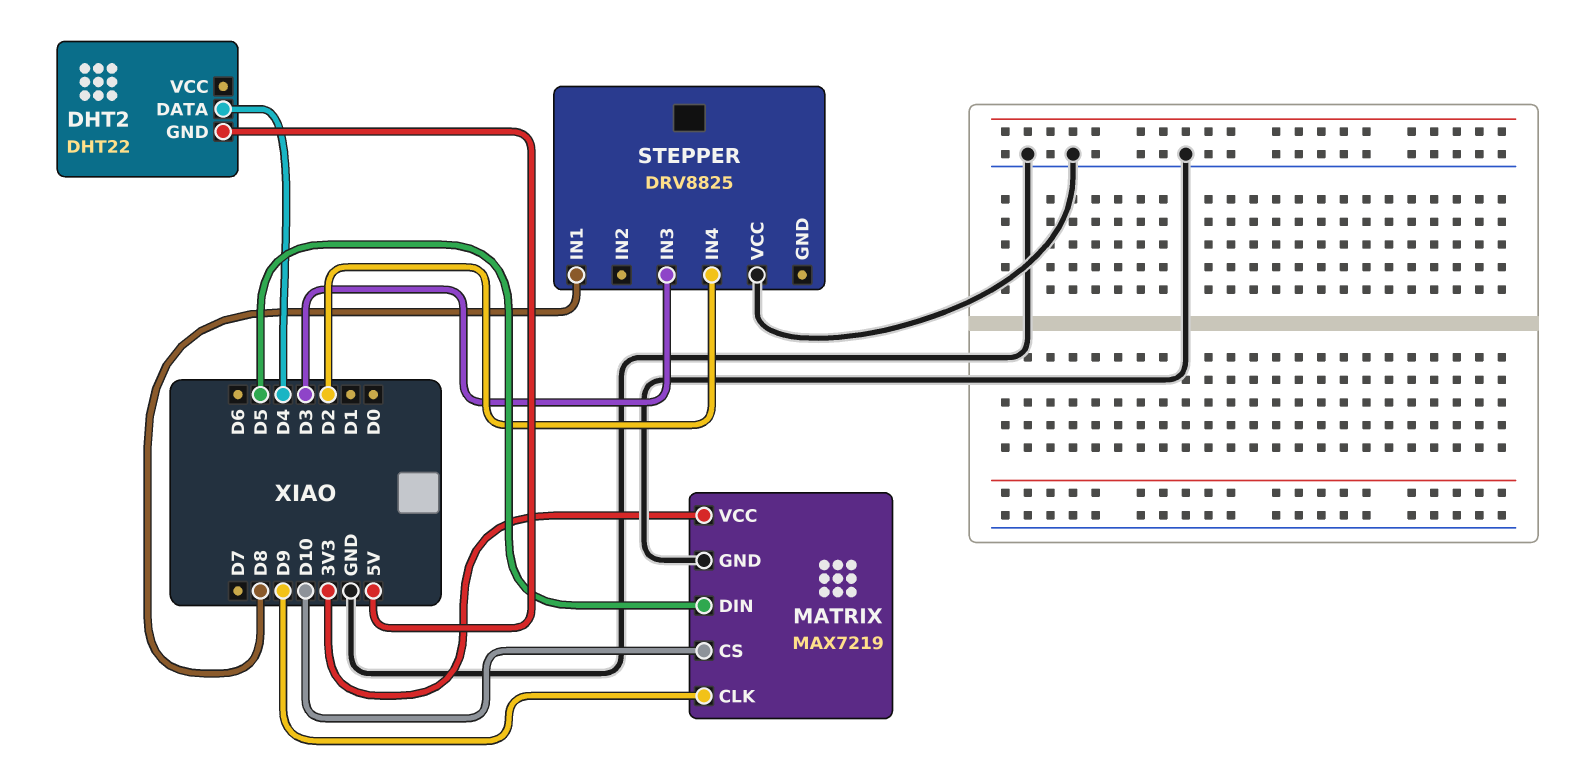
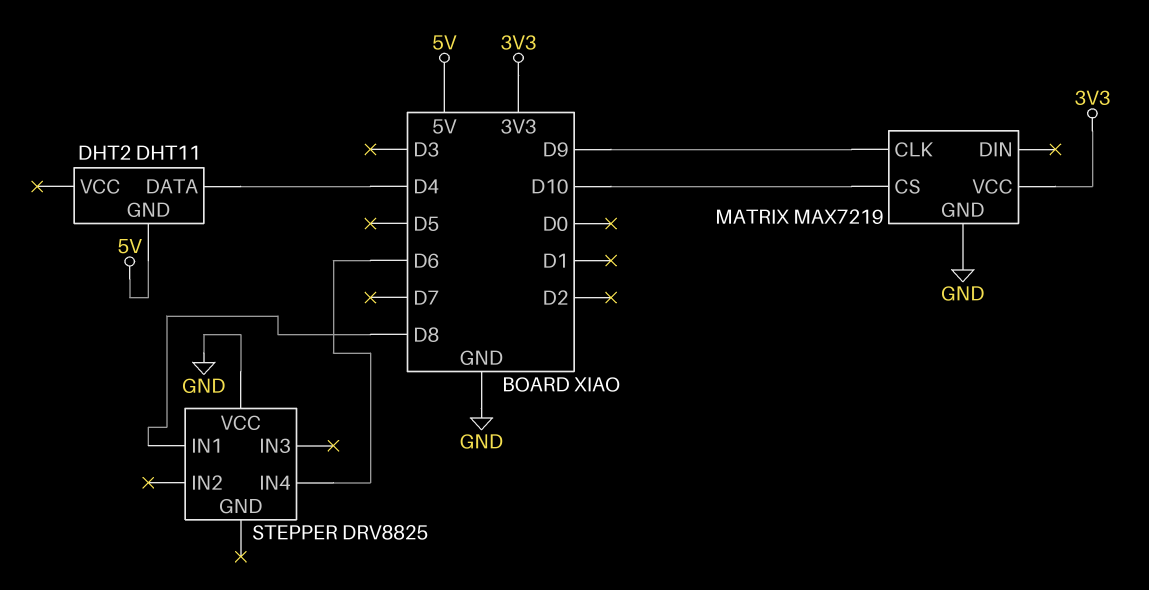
DHT2: DHT22 -> DHT11
MATRIX pin DIN: D5 -> none
STEPPER pin IN3: D3 -> none
STEPPER pin IN4: D2 -> D6

